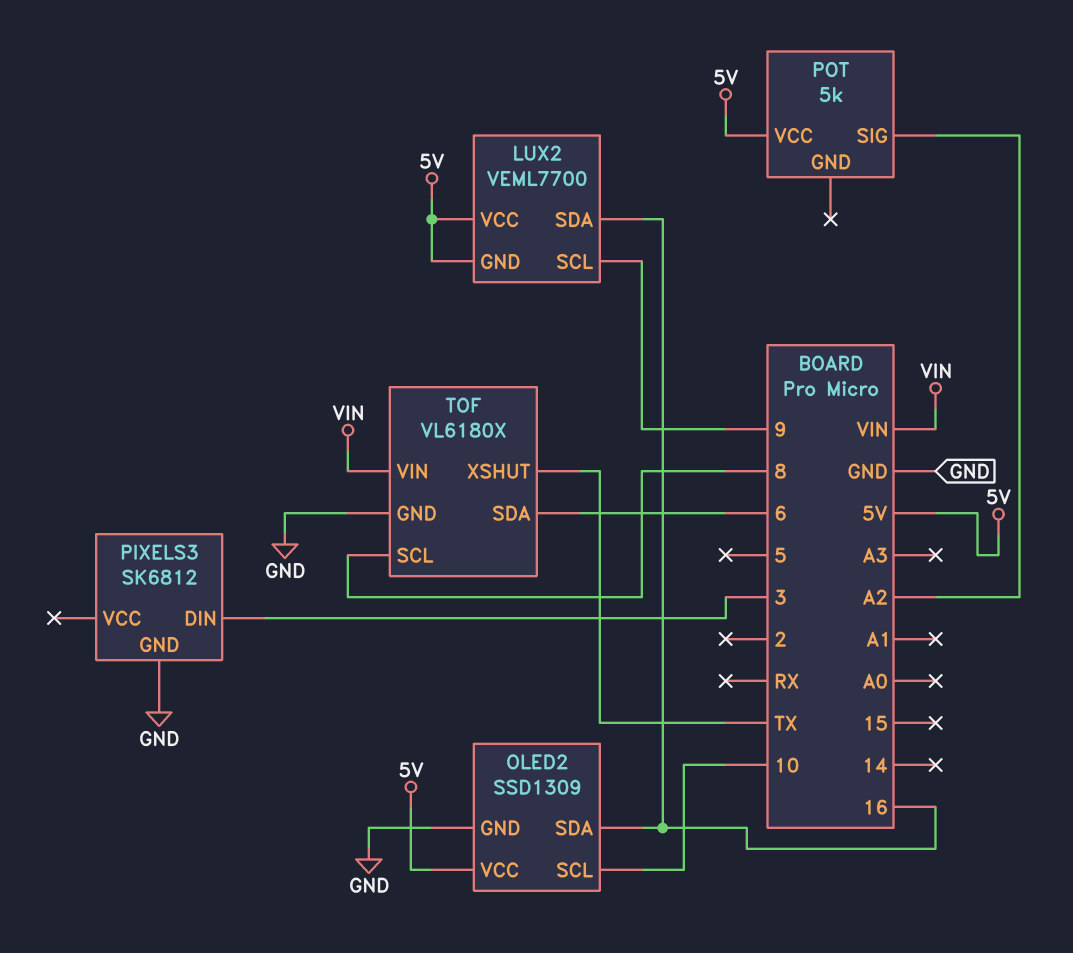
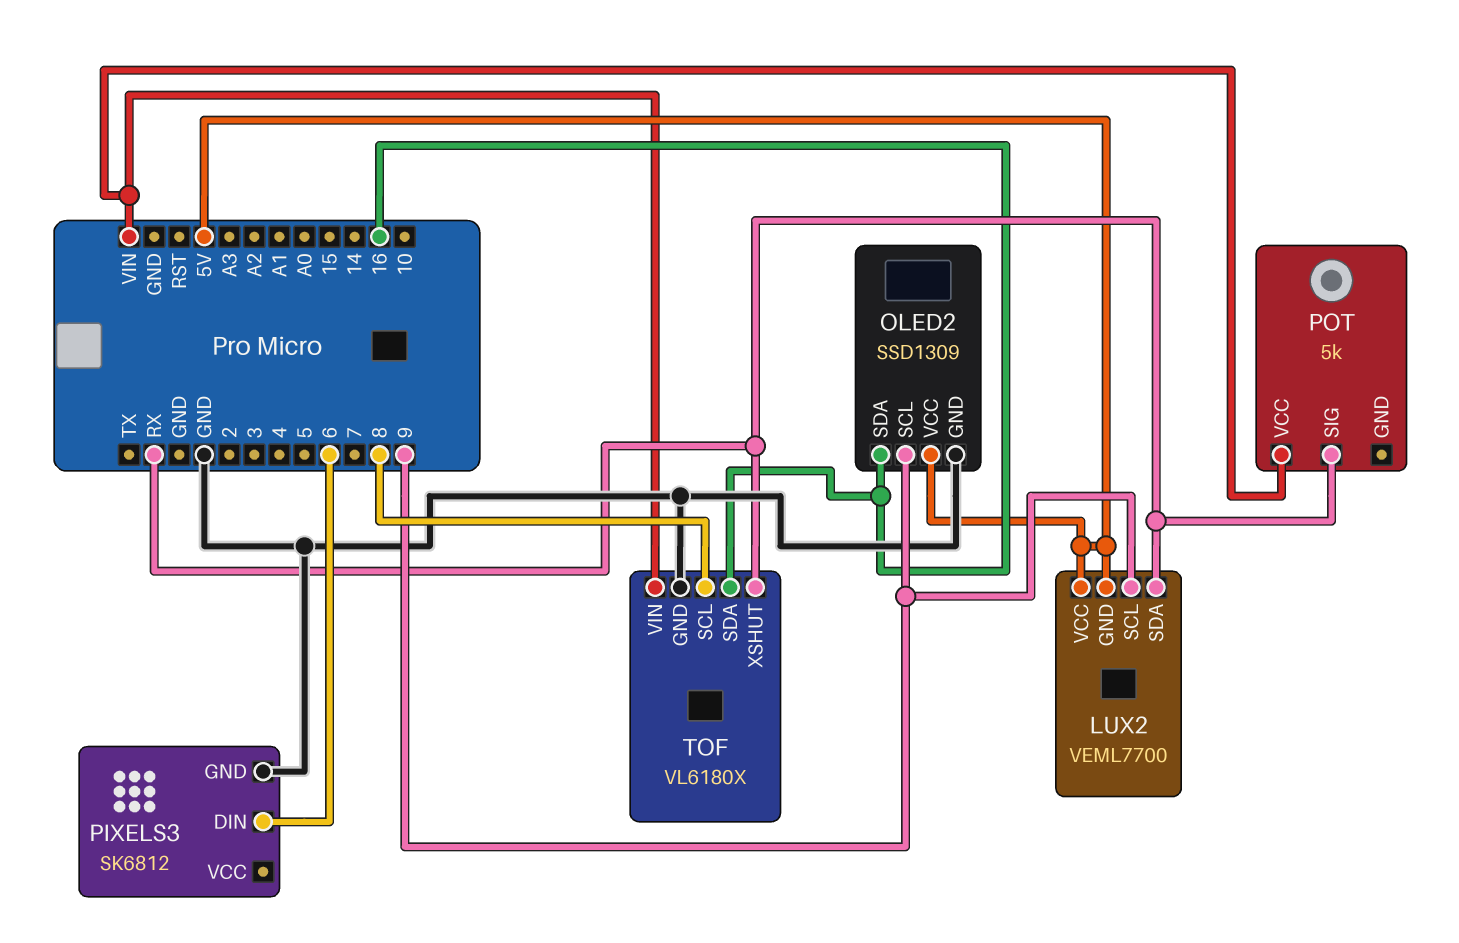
LUX2 pin SDA: 16 -> RX
OLED2 pin SCL: 10 -> 9
PIXELS3 pin DIN: 3 -> 6
POT pin SIG: A2 -> RX
POT pin VCC: 5V -> VIN
TOF pin SDA: 6 -> 16
TOF pin XSHUT: TX -> RX

